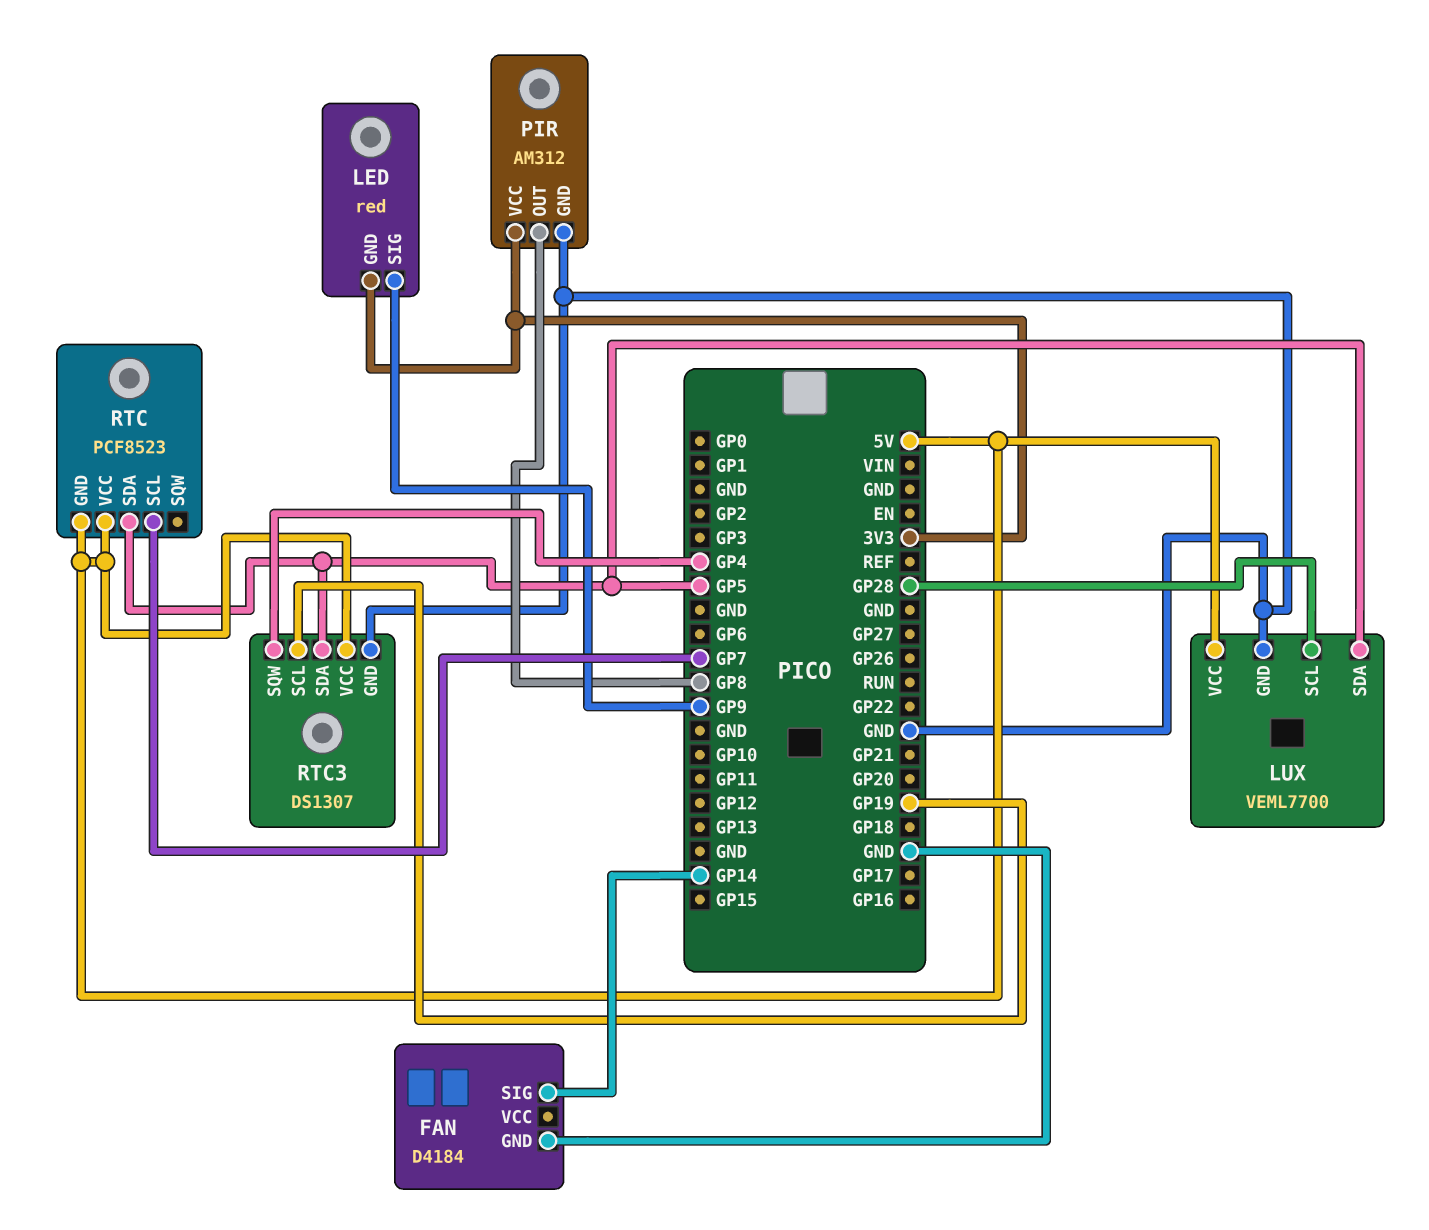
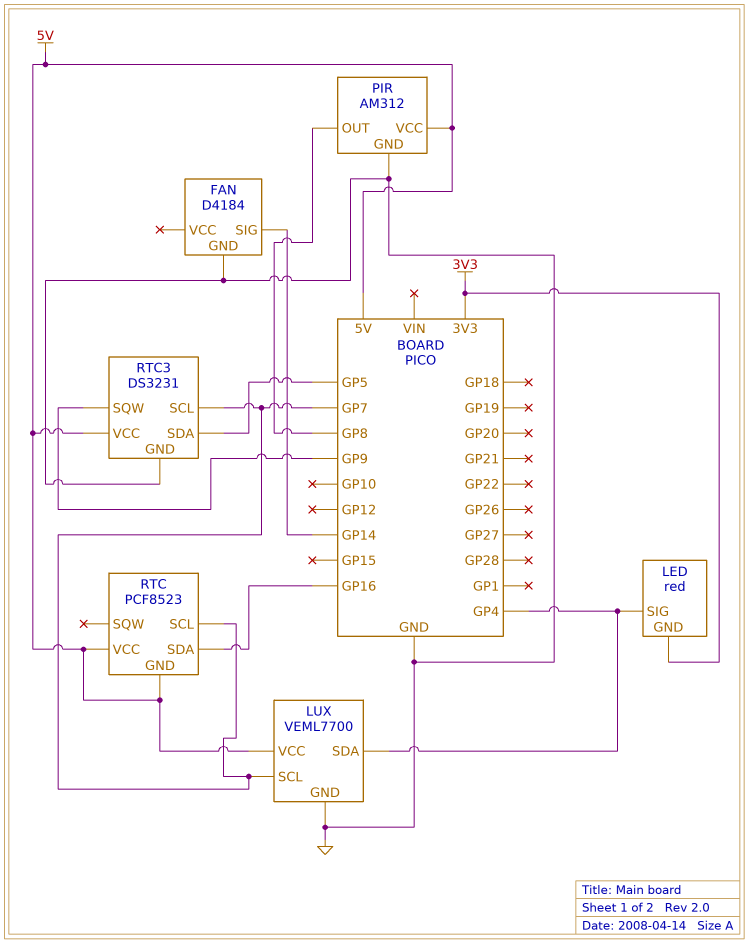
LED pin SIG: GP9 -> GP4
LUX pin SCL: GP28 -> GP7
LUX pin SDA: GP5 -> GP4
PIR pin VCC: 3V3 -> 5V
RTC pin SDA: GP5 -> GP16
RTC3: DS1307 -> DS3231
RTC3 pin SCL: GP19 -> GP7
RTC3 pin SQW: GP4 -> GP9

